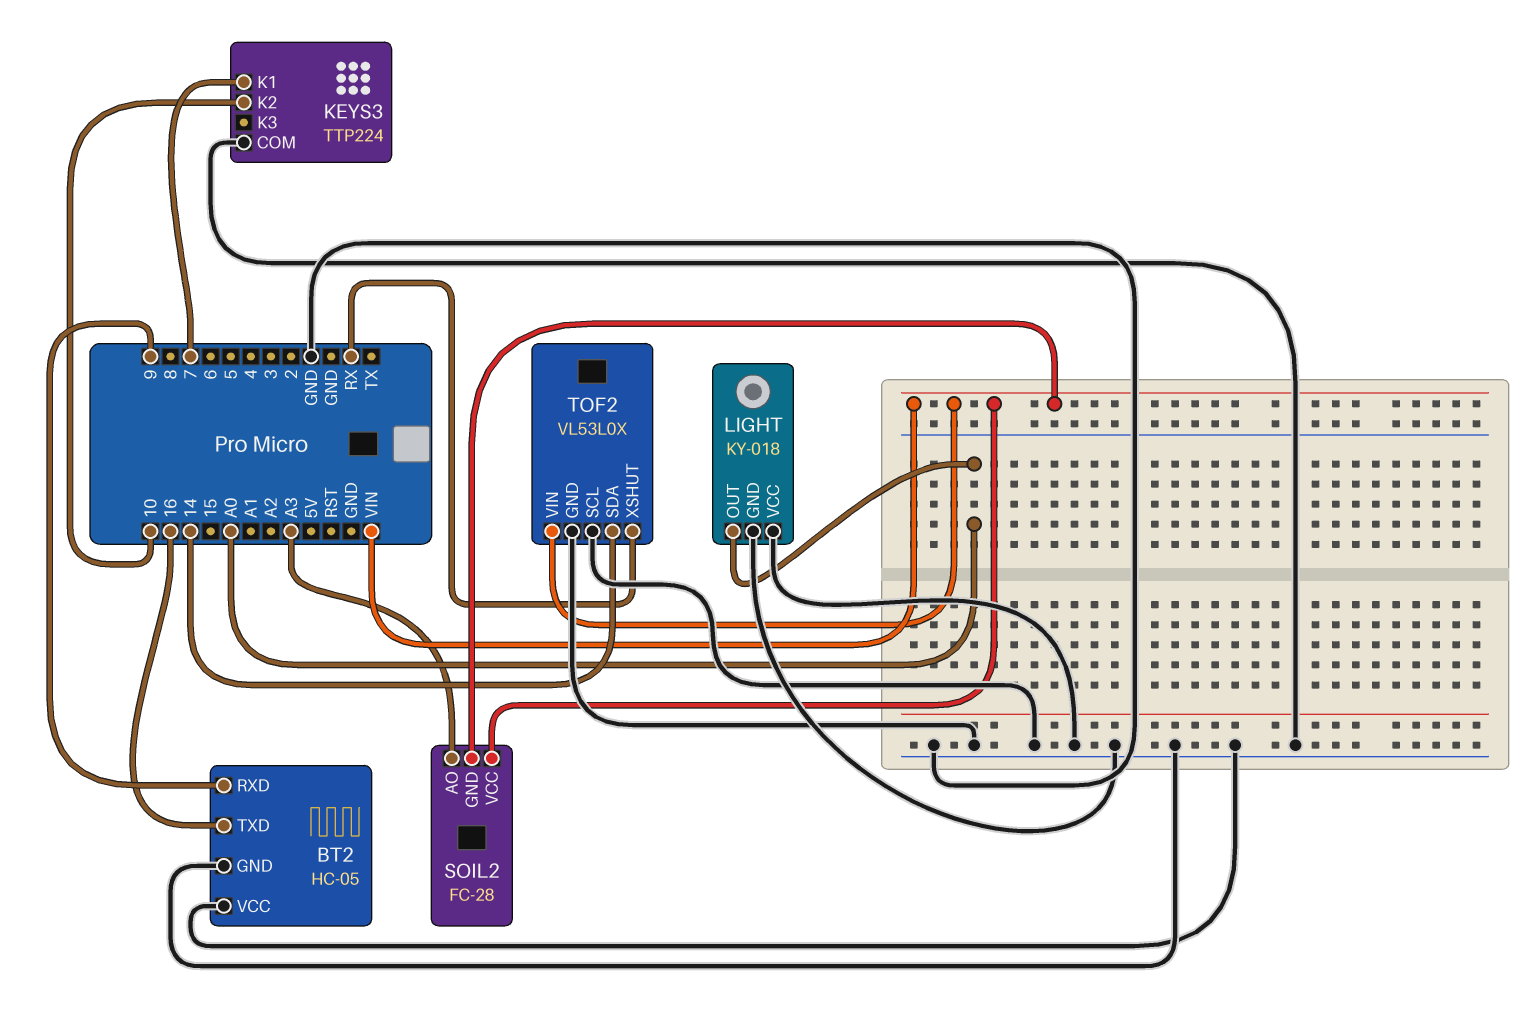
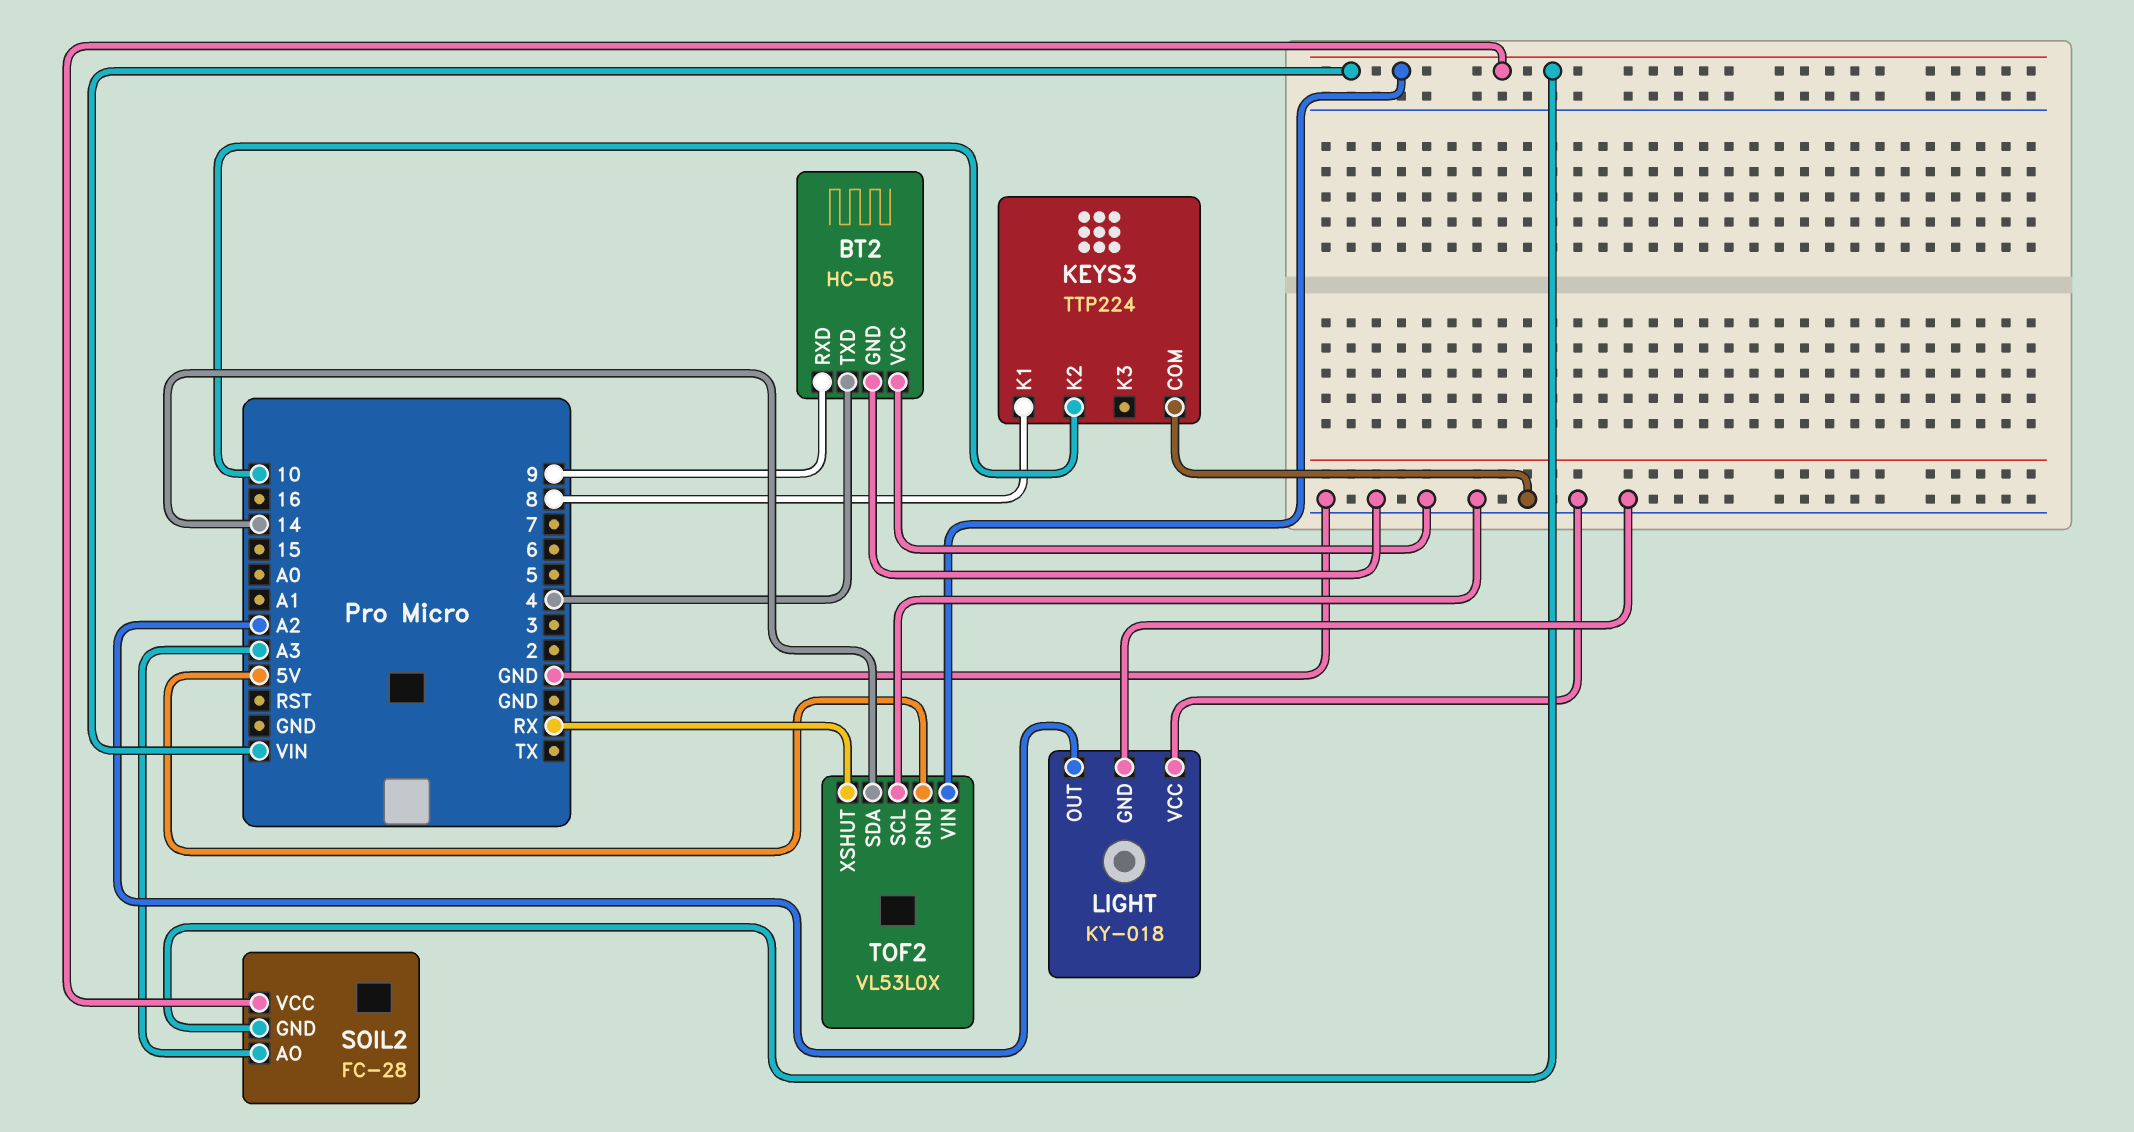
BT2 pin TXD: 16 -> 4
KEYS3 pin K1: 7 -> 8
LIGHT pin OUT: A0 -> A2
TOF2 pin GND: GND -> 5V

